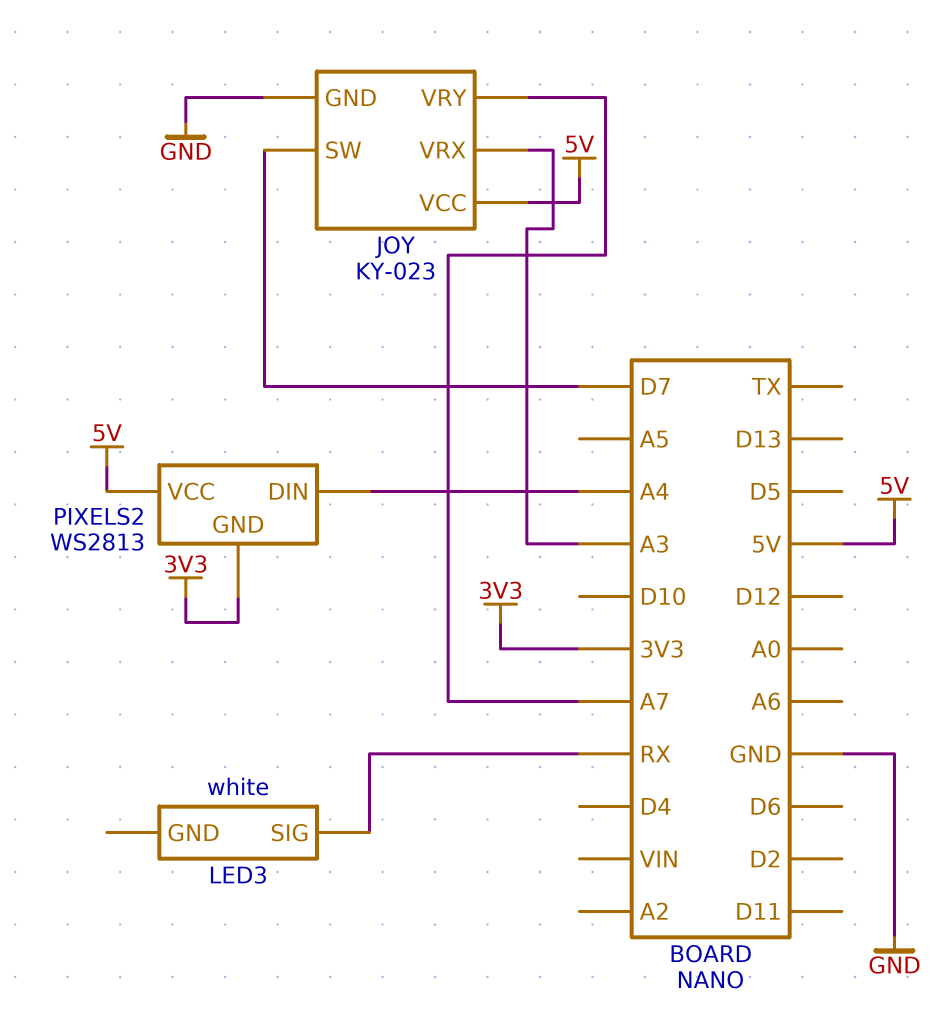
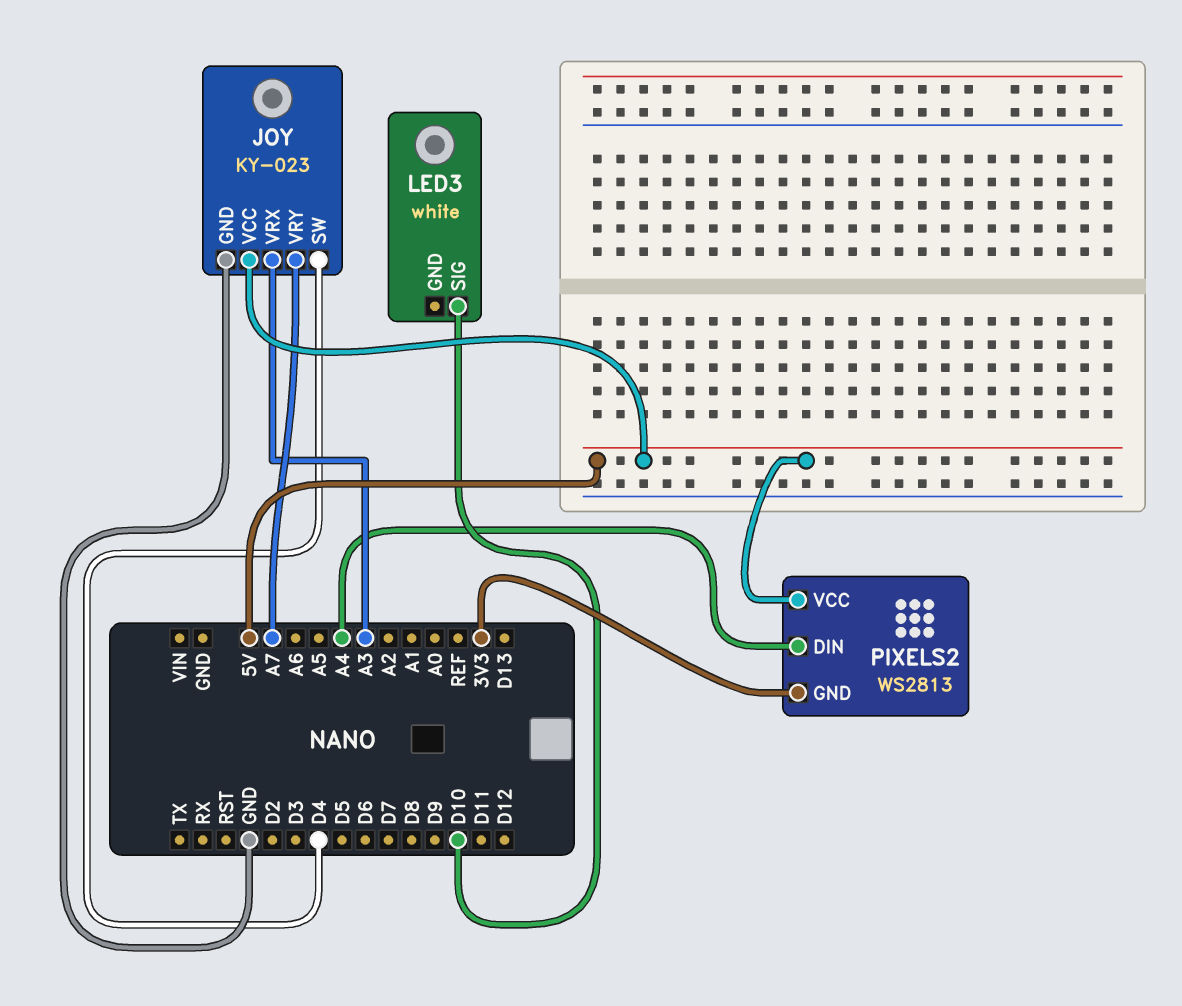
JOY pin SW: D7 -> D4
LED3 pin SIG: RX -> D10

